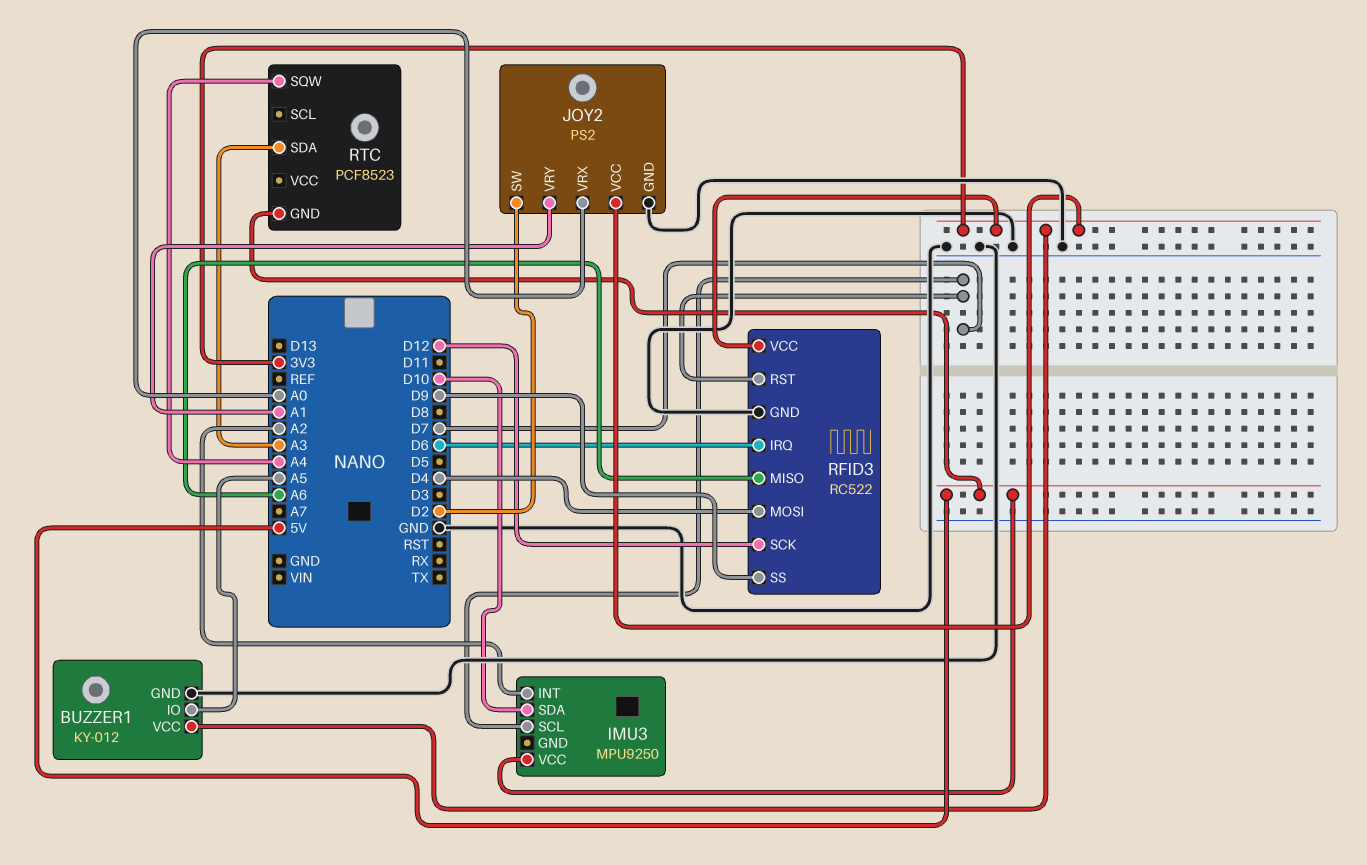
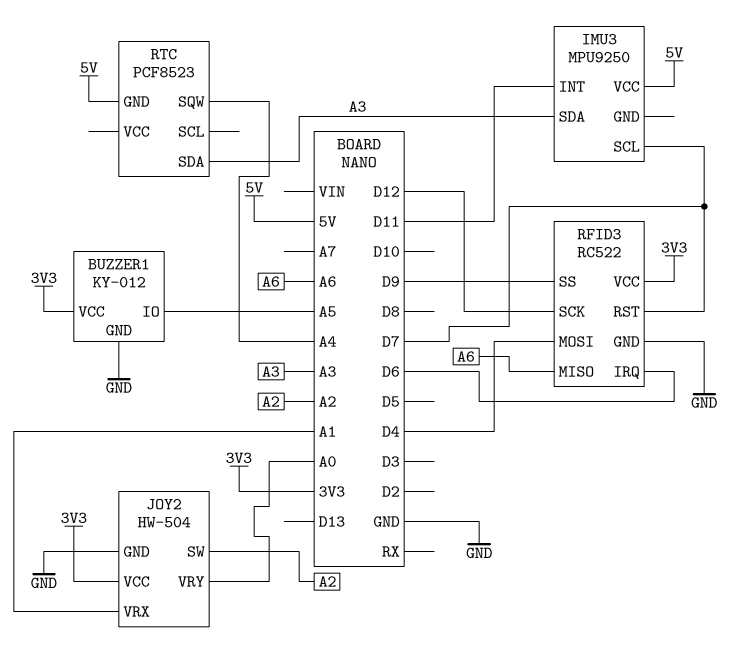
IMU3 pin INT: A2 -> D11
IMU3 pin SDA: D10 -> A3
JOY2: PS2 -> HW-504
JOY2 pin SW: D2 -> A2
JOY2 pin VRX: A0 -> A1
JOY2 pin VRY: A1 -> A0

